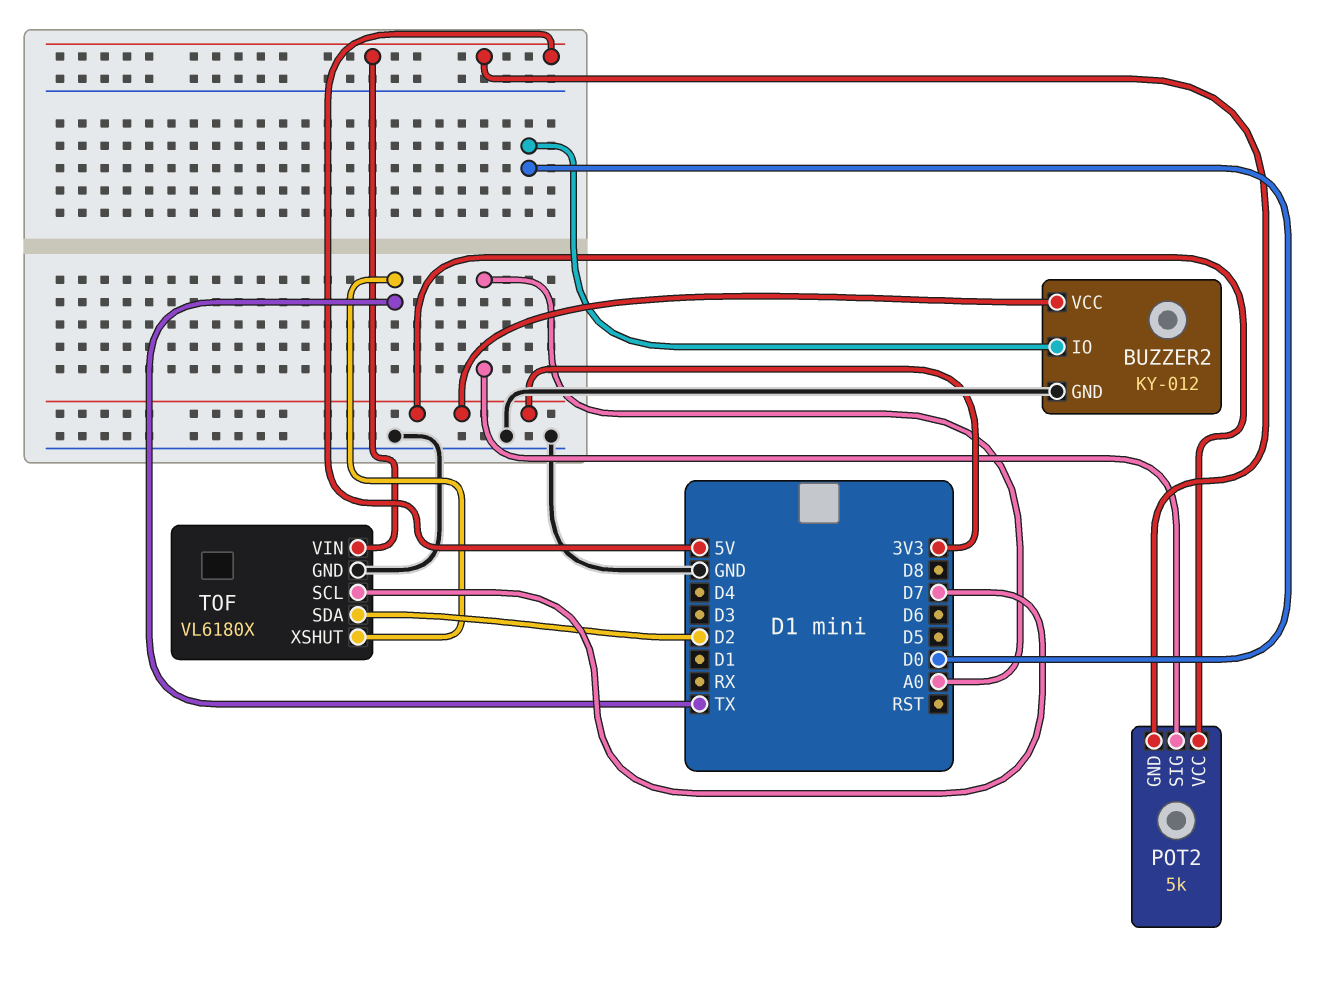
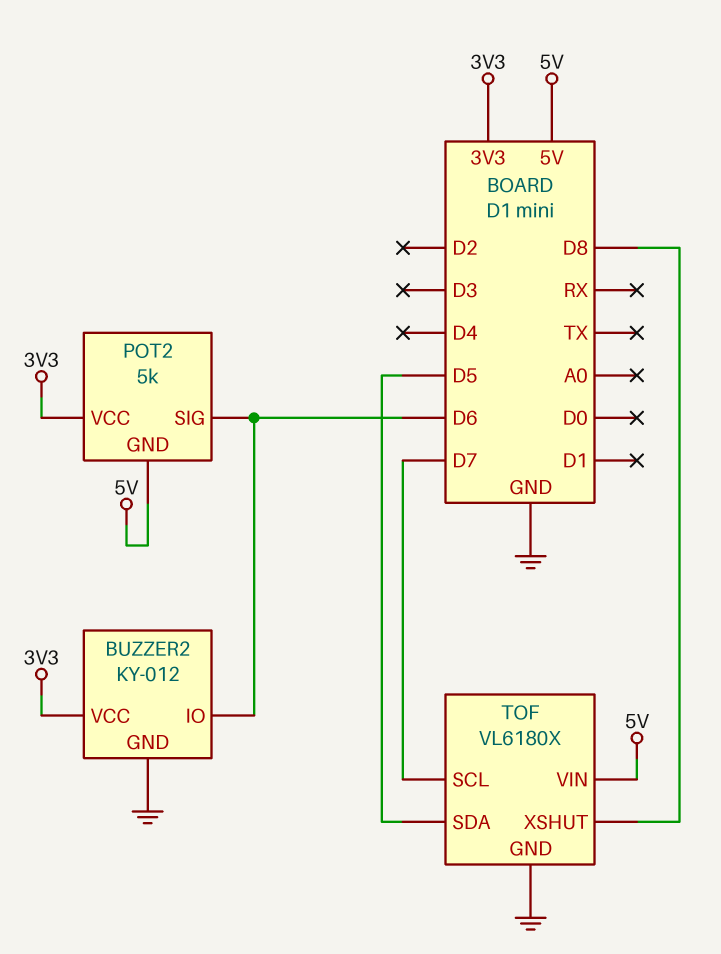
BUZZER2 pin IO: D0 -> D6
POT2 pin SIG: A0 -> D6
TOF pin SDA: D2 -> D5
TOF pin XSHUT: TX -> D8

